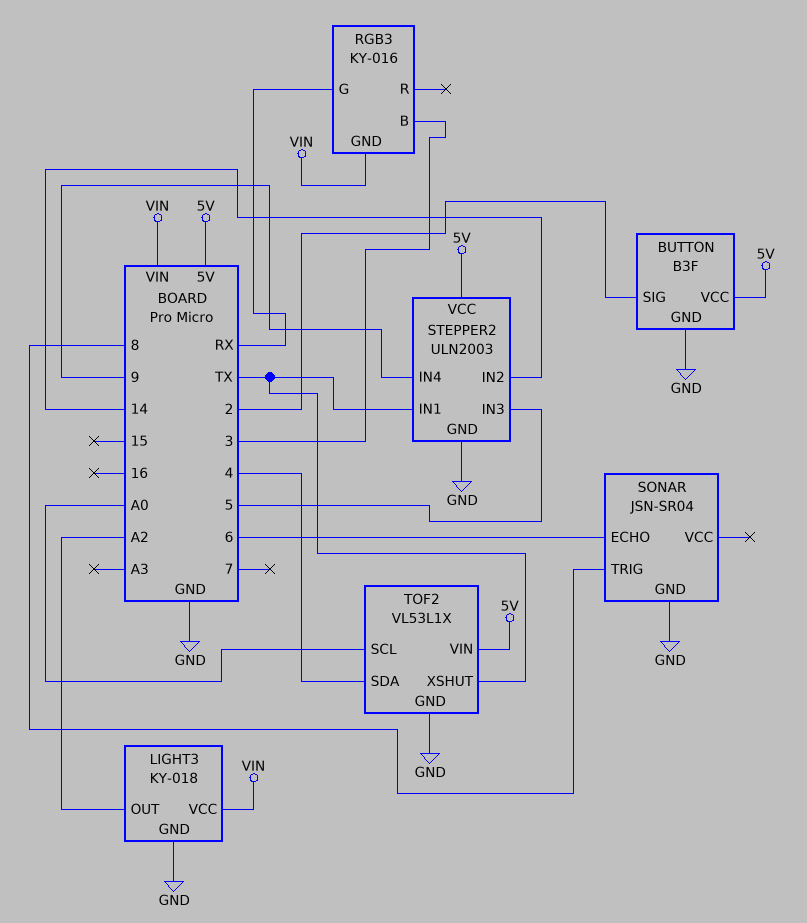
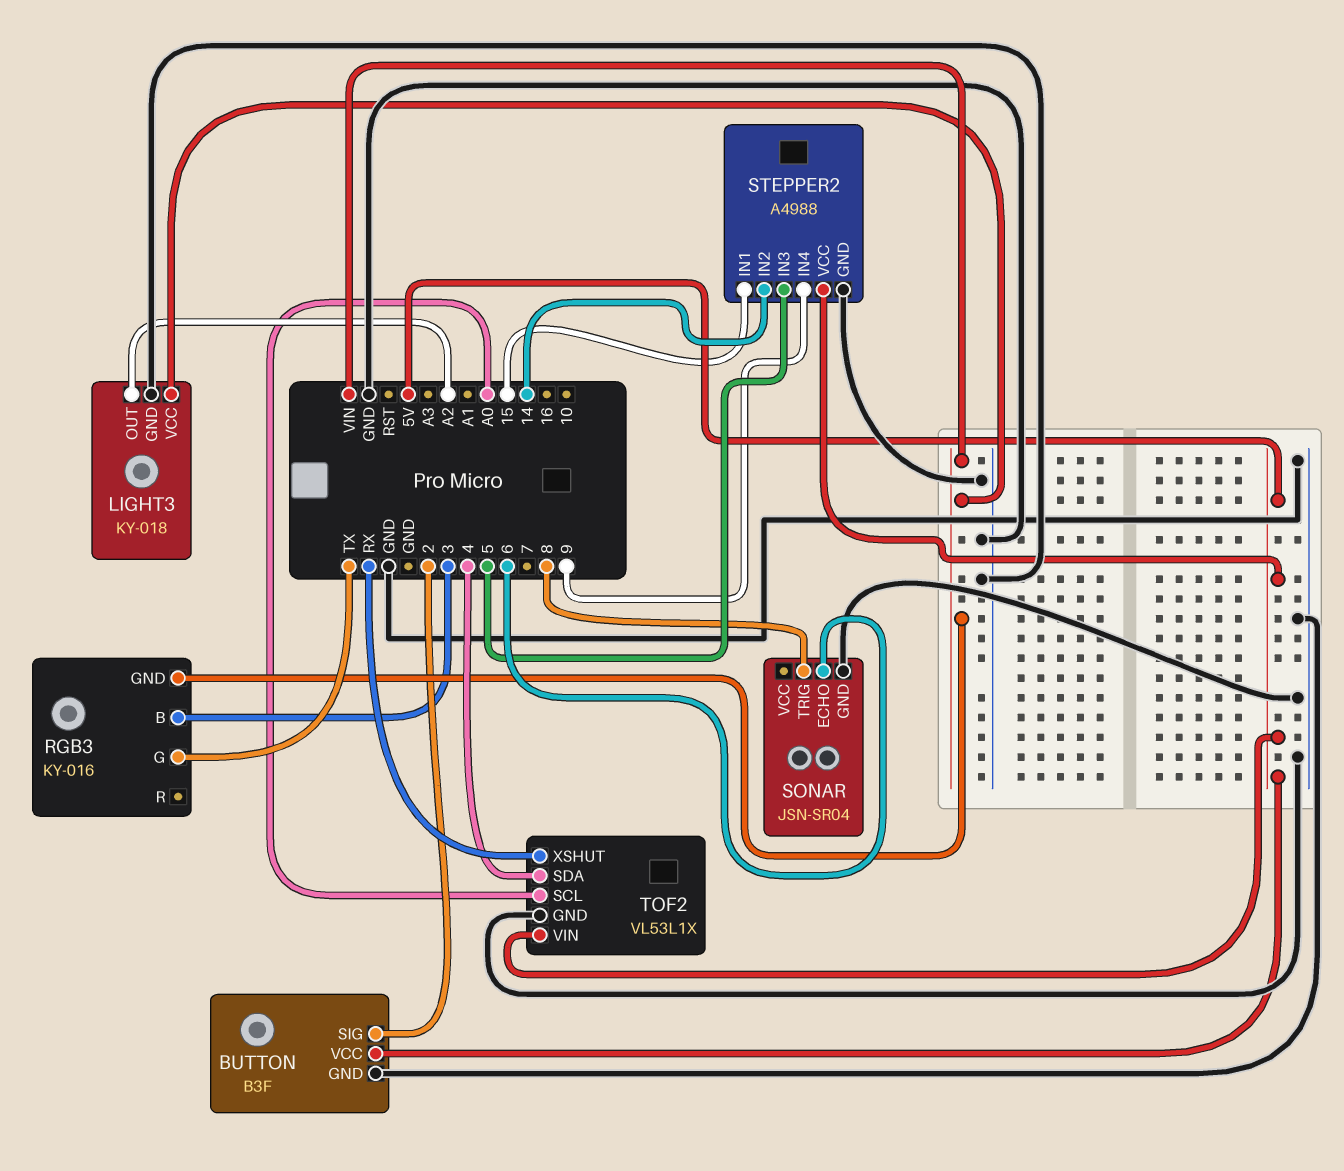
RGB3 pin G: RX -> TX
STEPPER2: ULN2003 -> A4988
STEPPER2 pin IN1: TX -> 15
TOF2 pin XSHUT: TX -> RX

